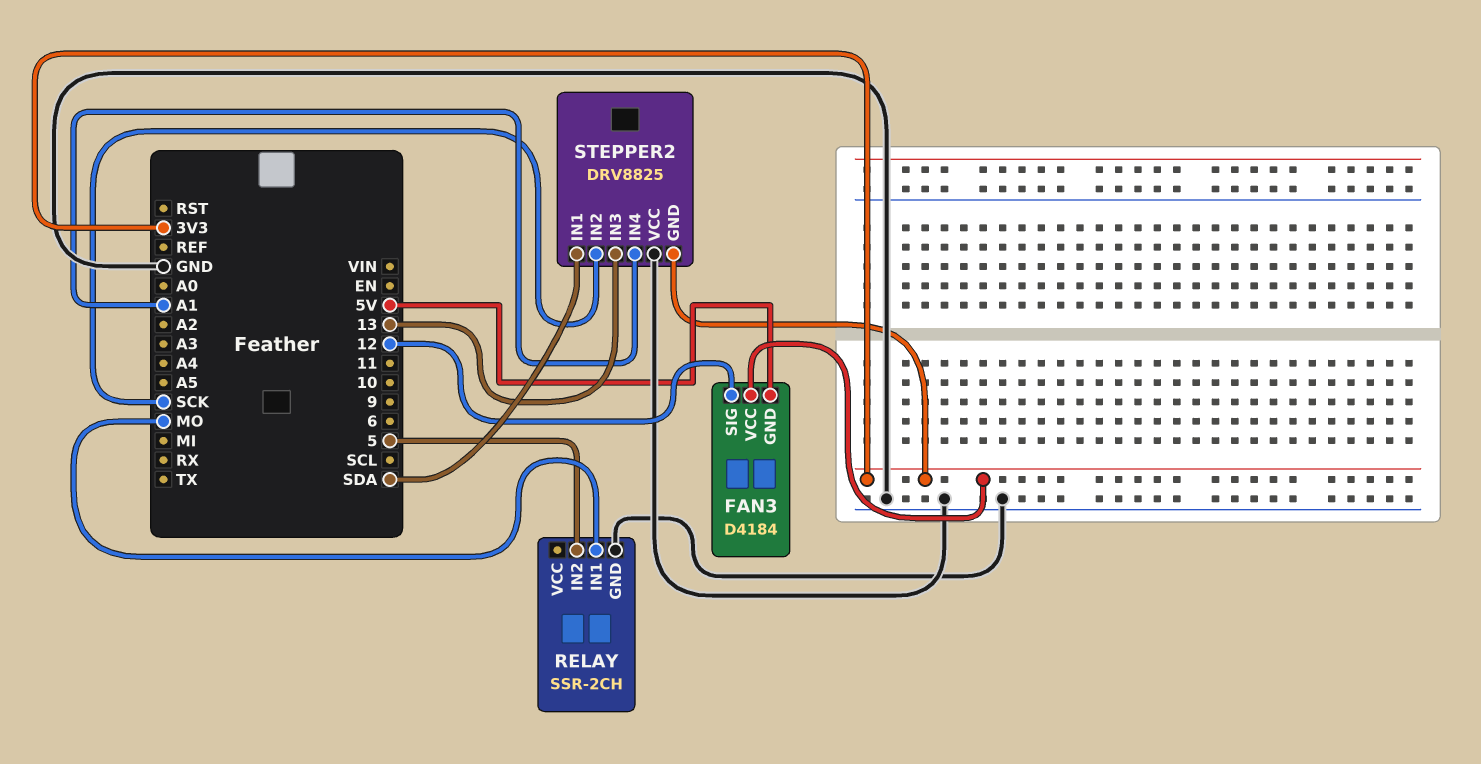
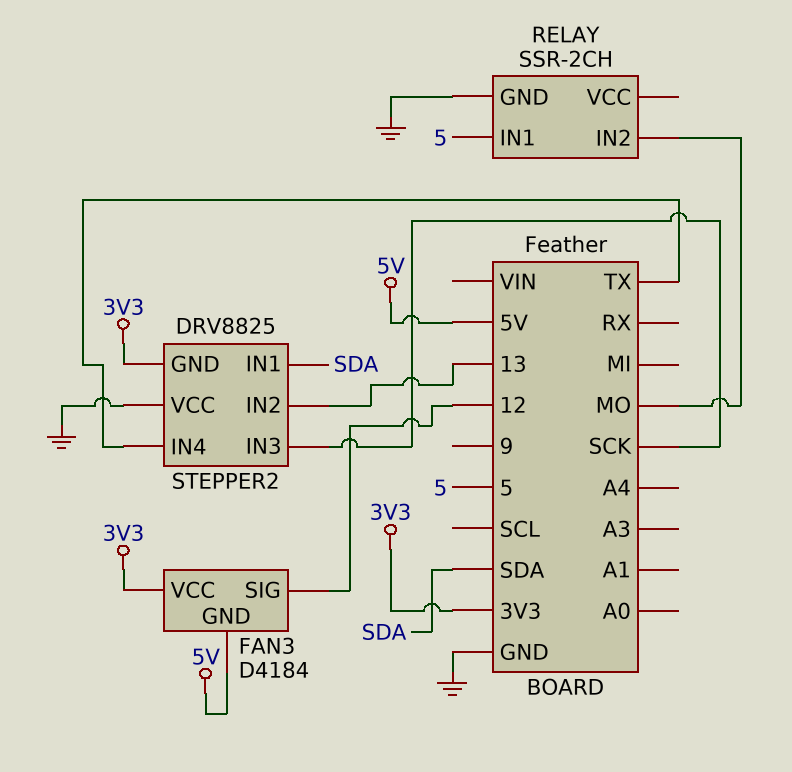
RELAY pin IN1: MO -> 5
RELAY pin IN2: 5 -> MO
STEPPER2 pin IN2: SCK -> 13
STEPPER2 pin IN3: 13 -> SCK
STEPPER2 pin IN4: A1 -> TX

